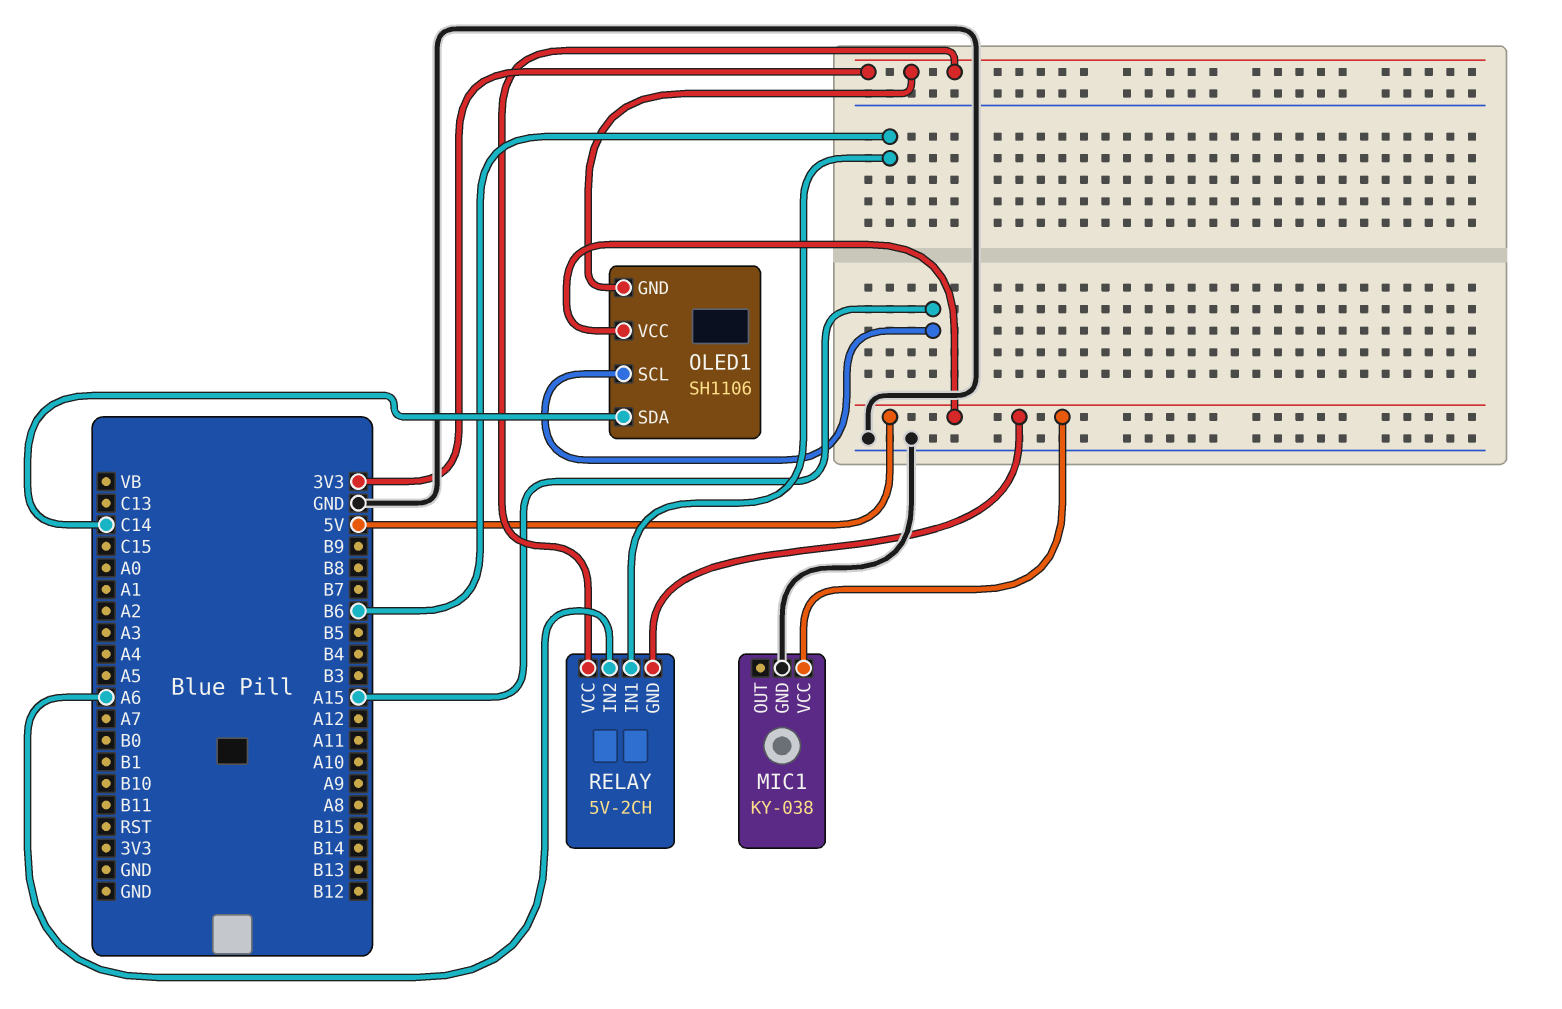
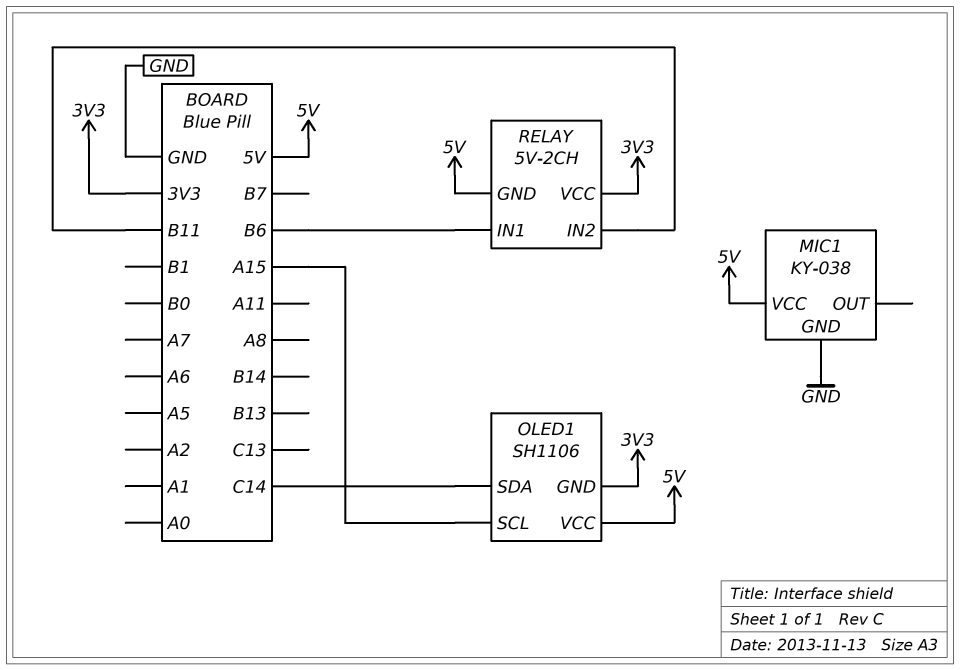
RELAY pin IN2: A6 -> B11

